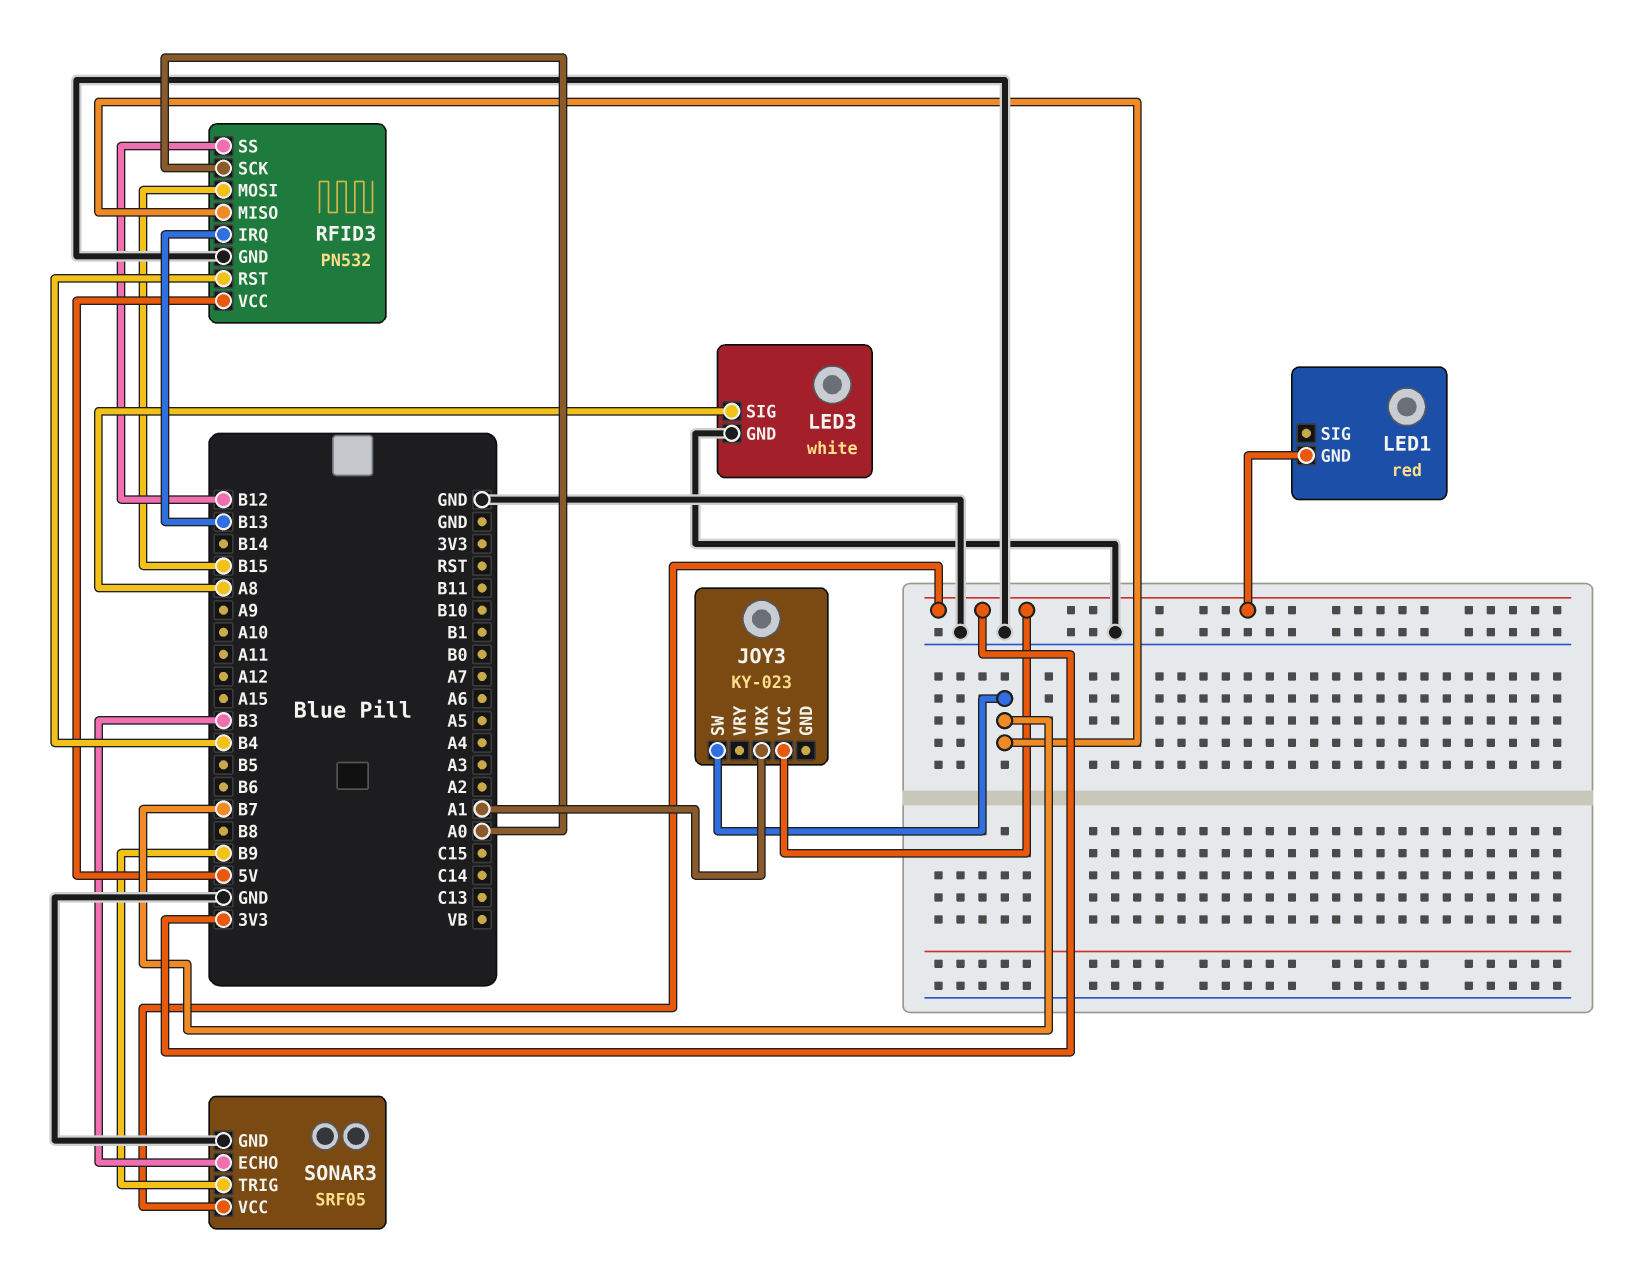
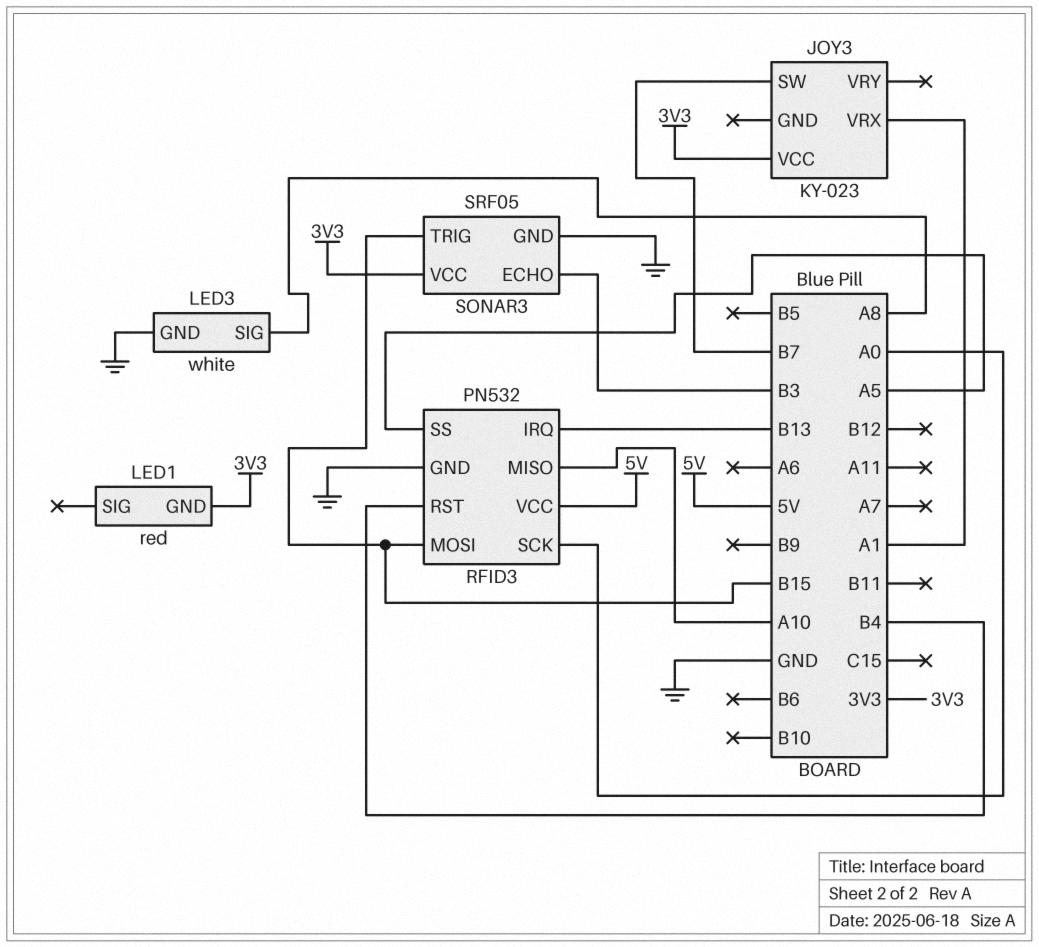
RFID3 pin MISO: B7 -> A10
RFID3 pin SS: B12 -> A5
SONAR3 pin TRIG: B9 -> B15

